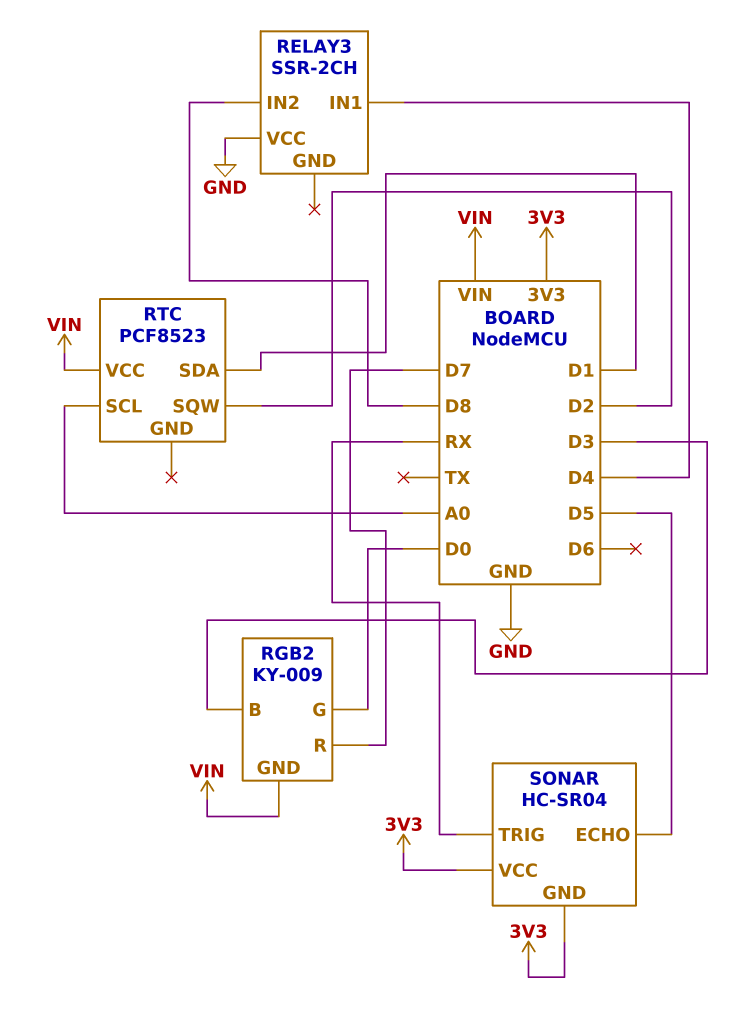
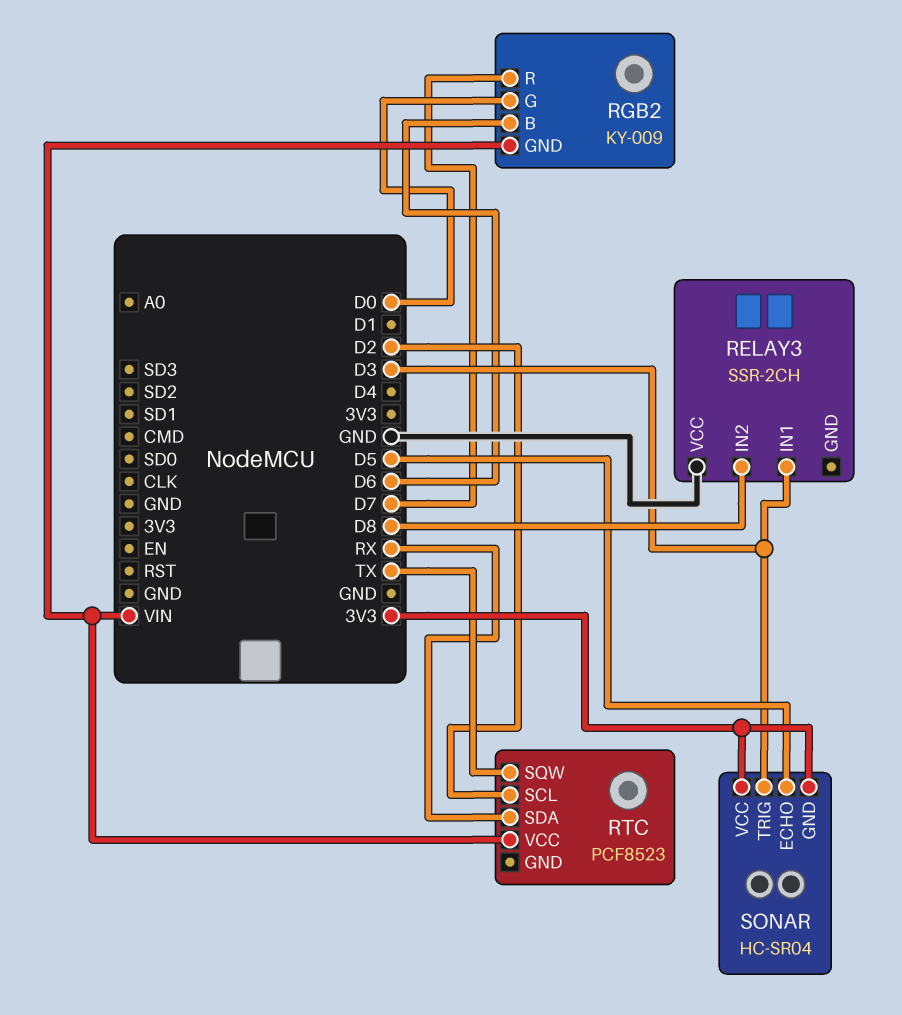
RELAY3 pin IN1: D4 -> D3
RGB2 pin B: D3 -> D6
RTC pin SCL: A0 -> D2
RTC pin SDA: D1 -> RX
RTC pin SQW: D2 -> TX
SONAR pin TRIG: RX -> D3

